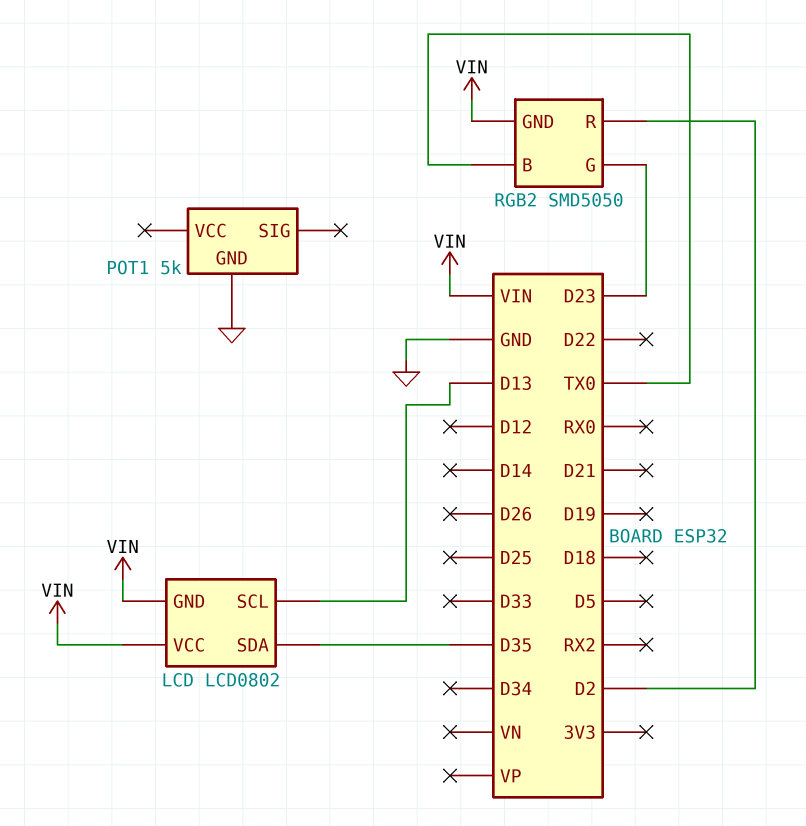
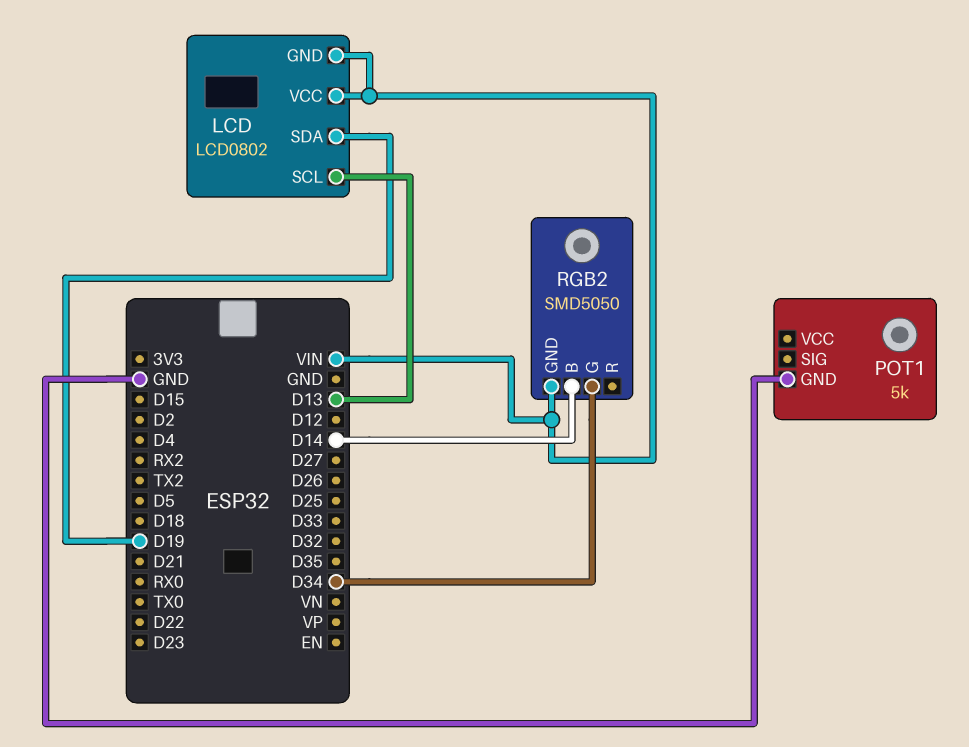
LCD pin SDA: D35 -> D19
RGB2 pin B: TX0 -> D14
RGB2 pin G: D23 -> D34
RGB2 pin R: D2 -> none

